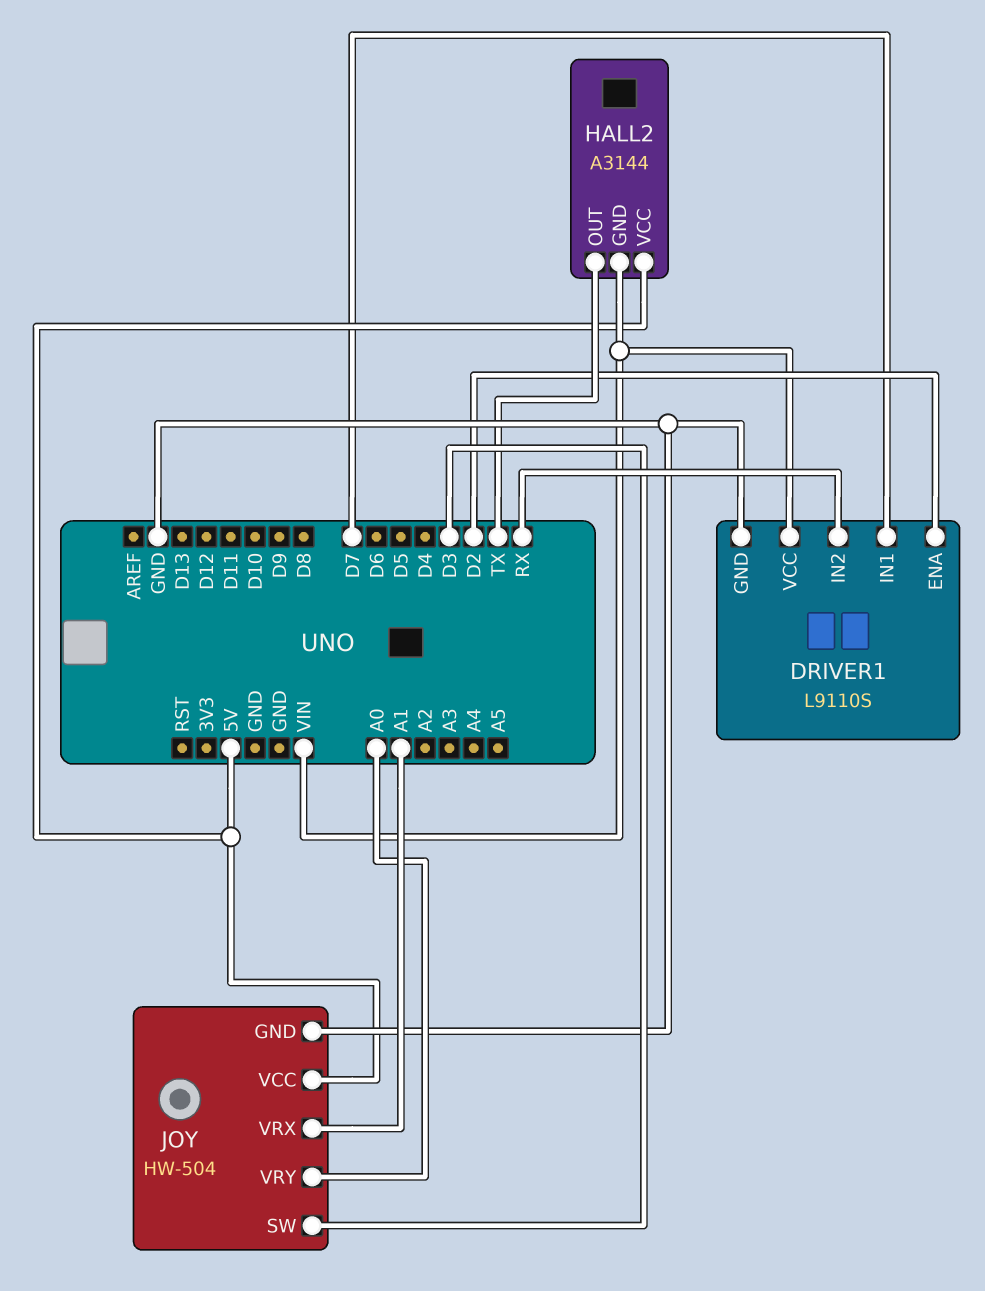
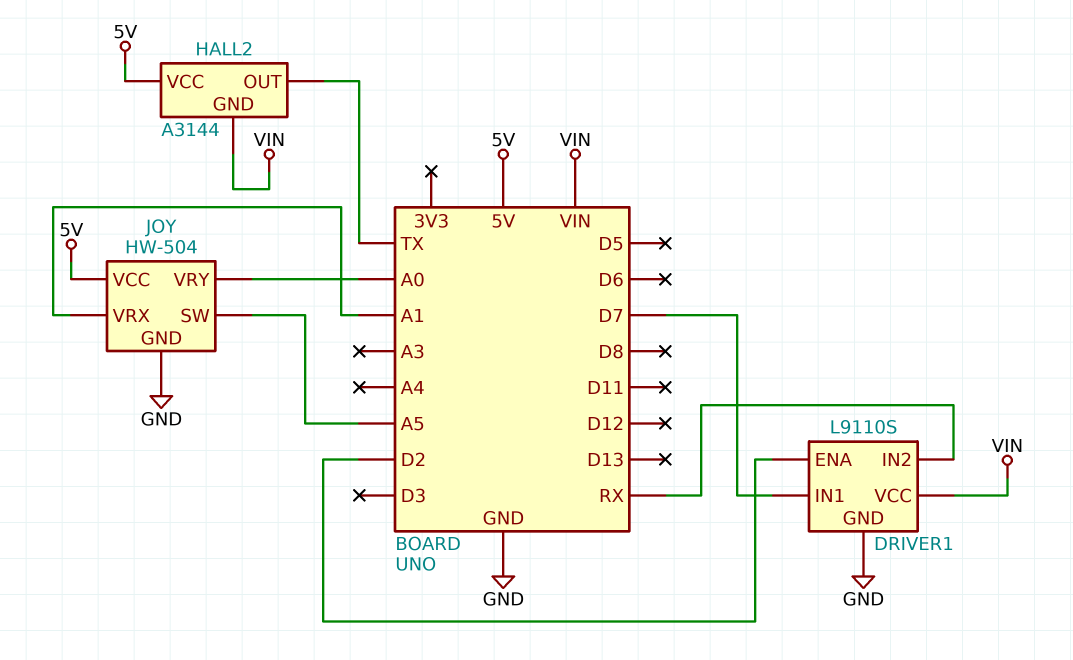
JOY pin SW: D3 -> A5

